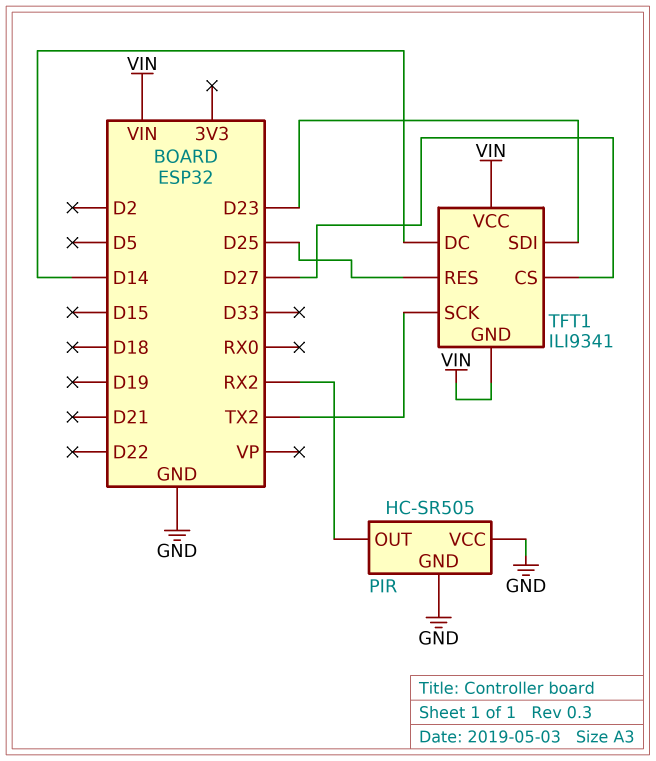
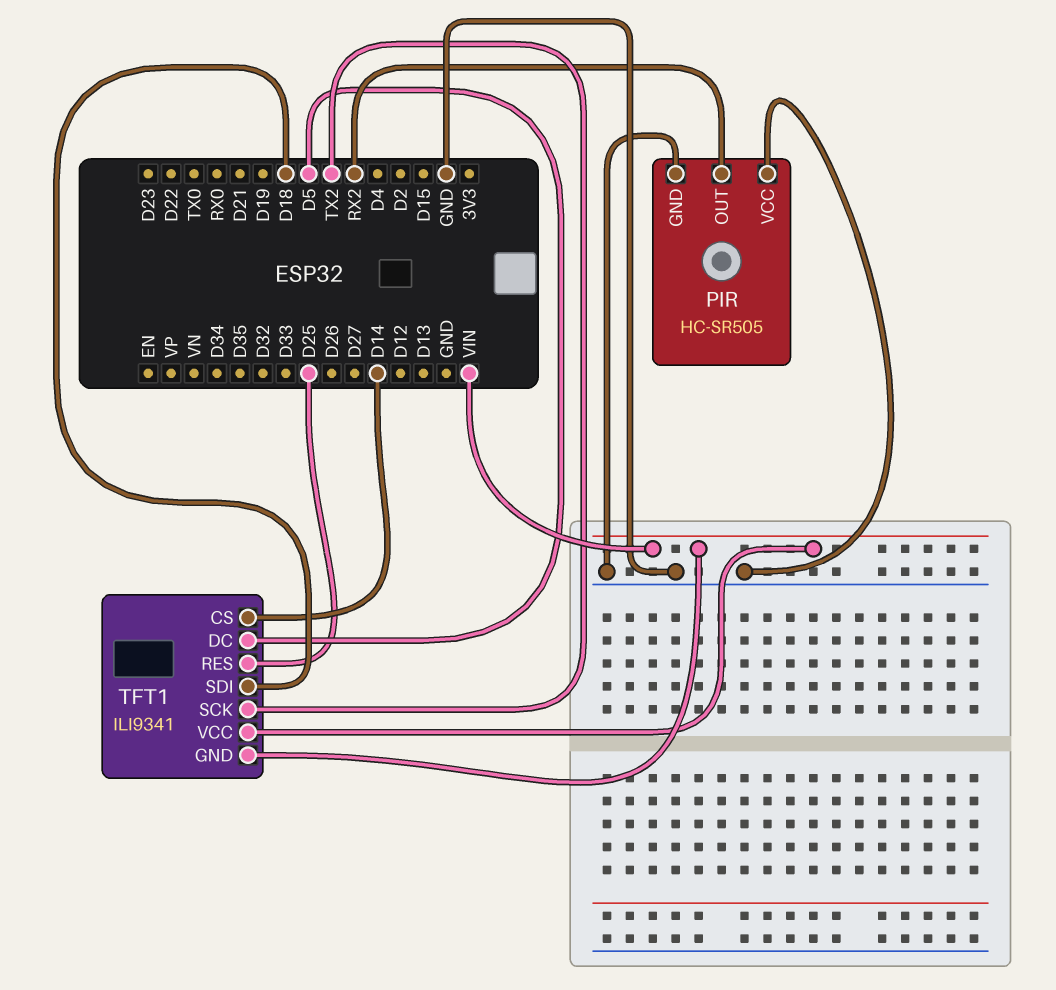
TFT1 pin CS: D27 -> D14
TFT1 pin DC: D14 -> D5
TFT1 pin SDI: D23 -> D18

